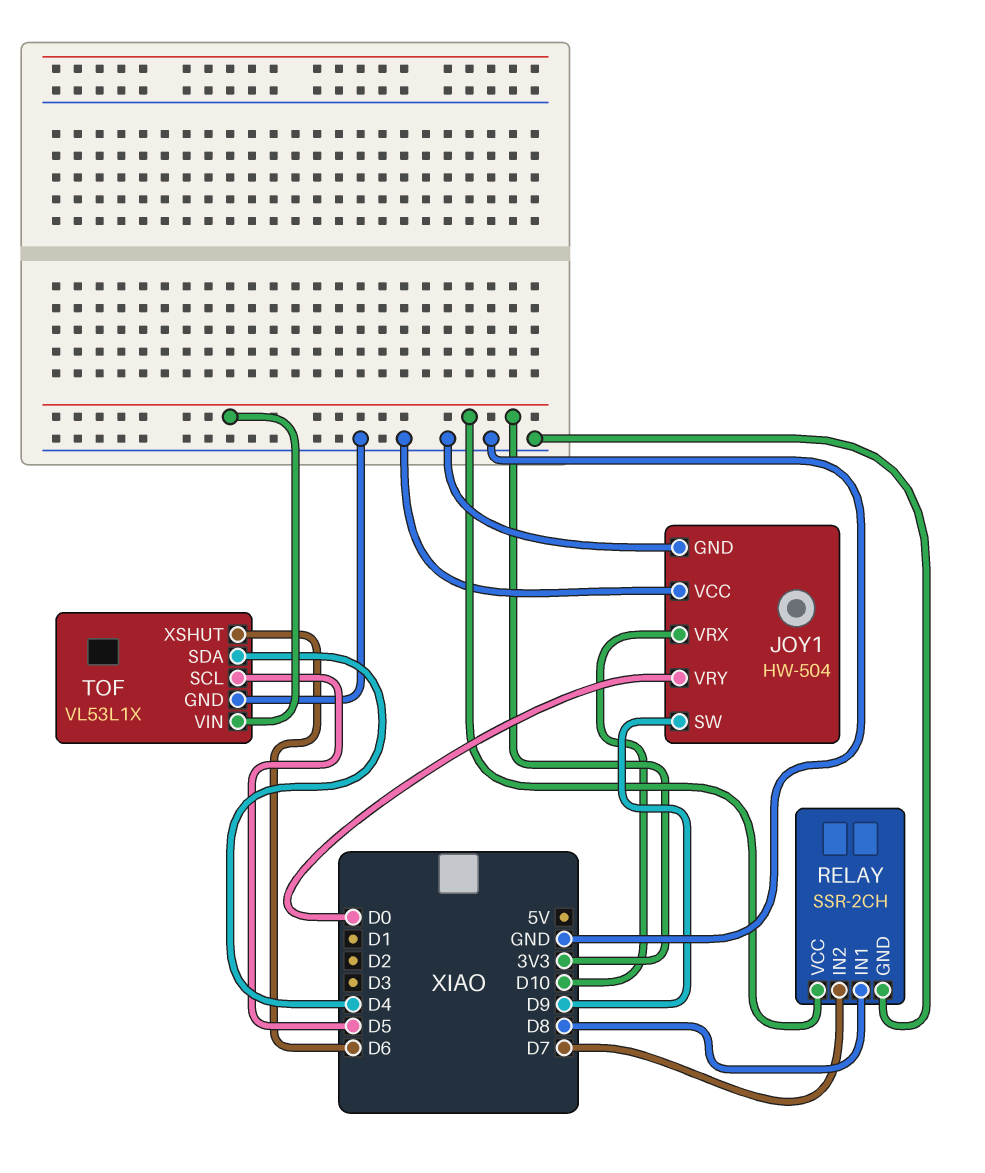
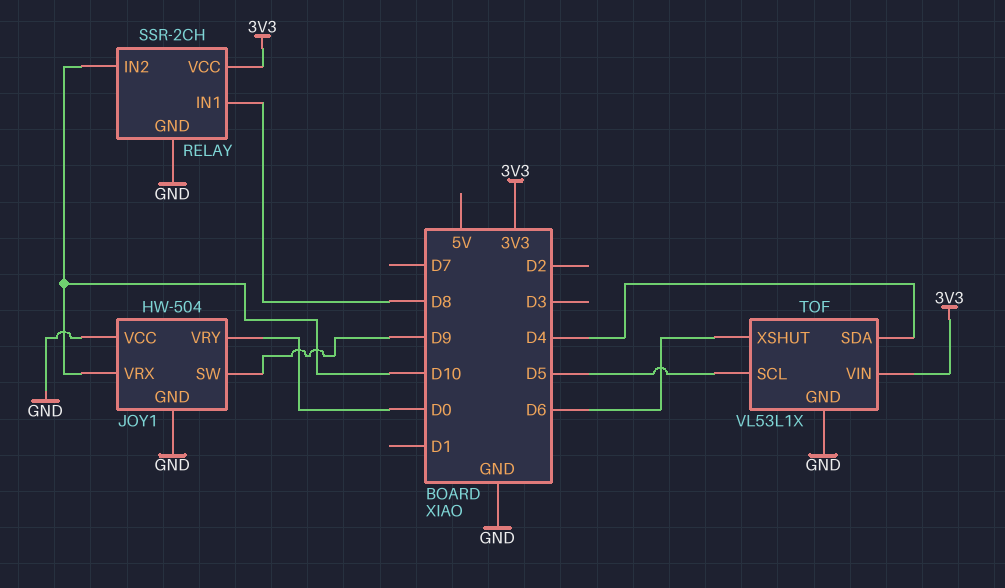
RELAY pin IN2: D7 -> D10

